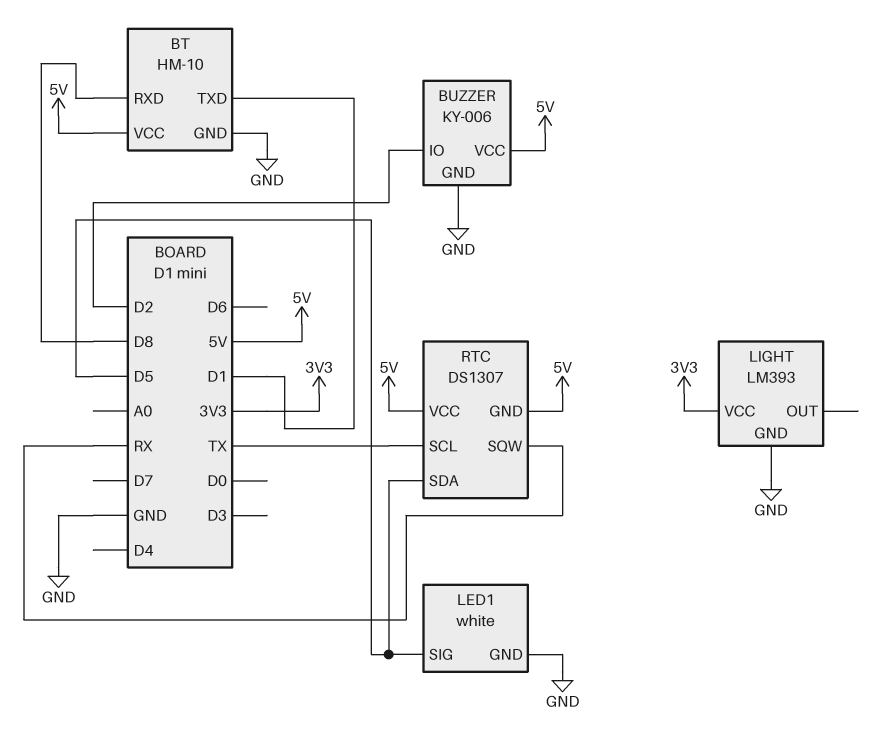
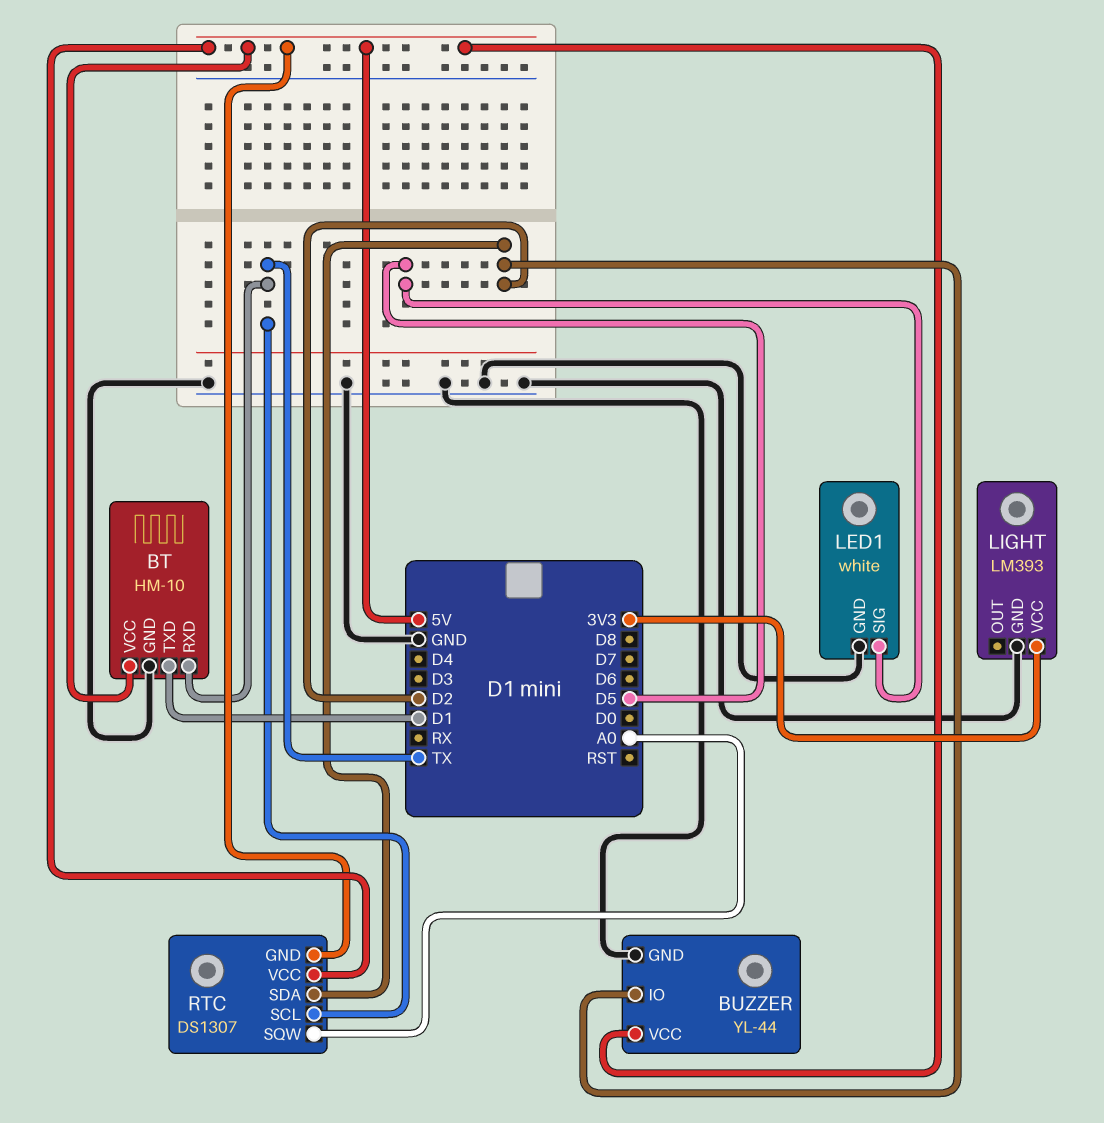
BT pin RXD: D8 -> TX
BUZZER: KY-006 -> YL-44
RTC pin SDA: D5 -> D2
RTC pin SQW: RX -> A0

